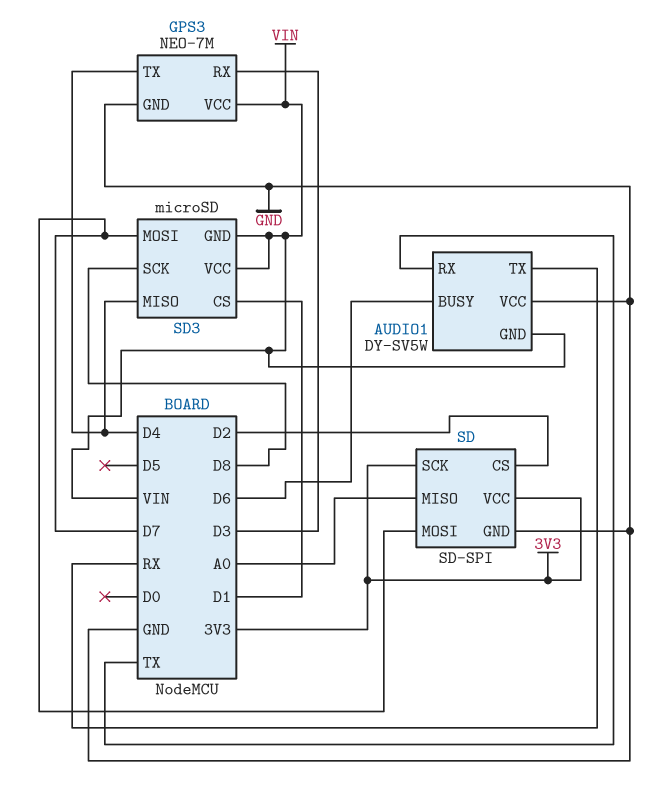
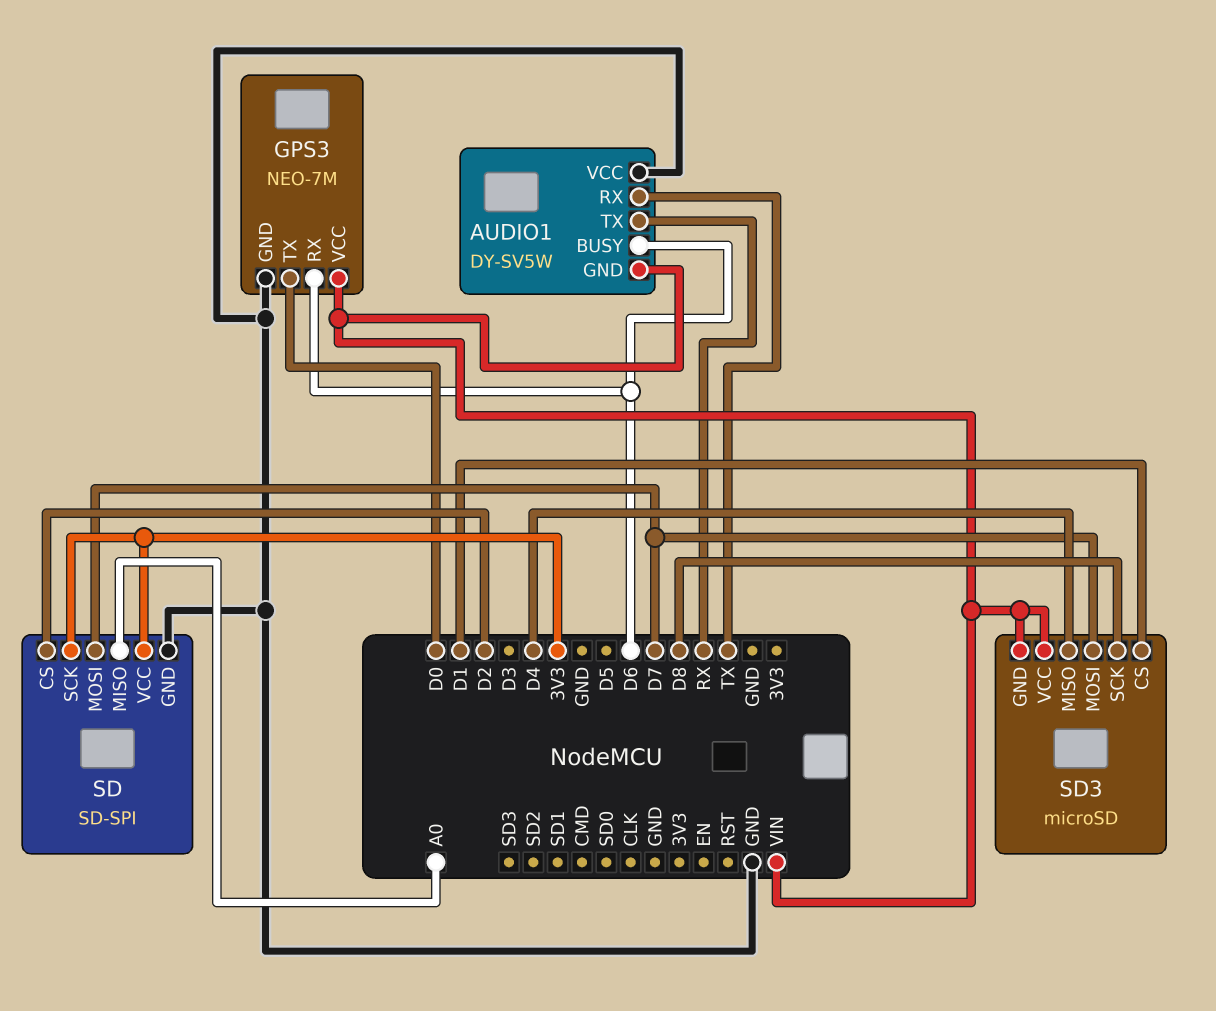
GPS3 pin RX: D3 -> D6
GPS3 pin TX: D4 -> D0

